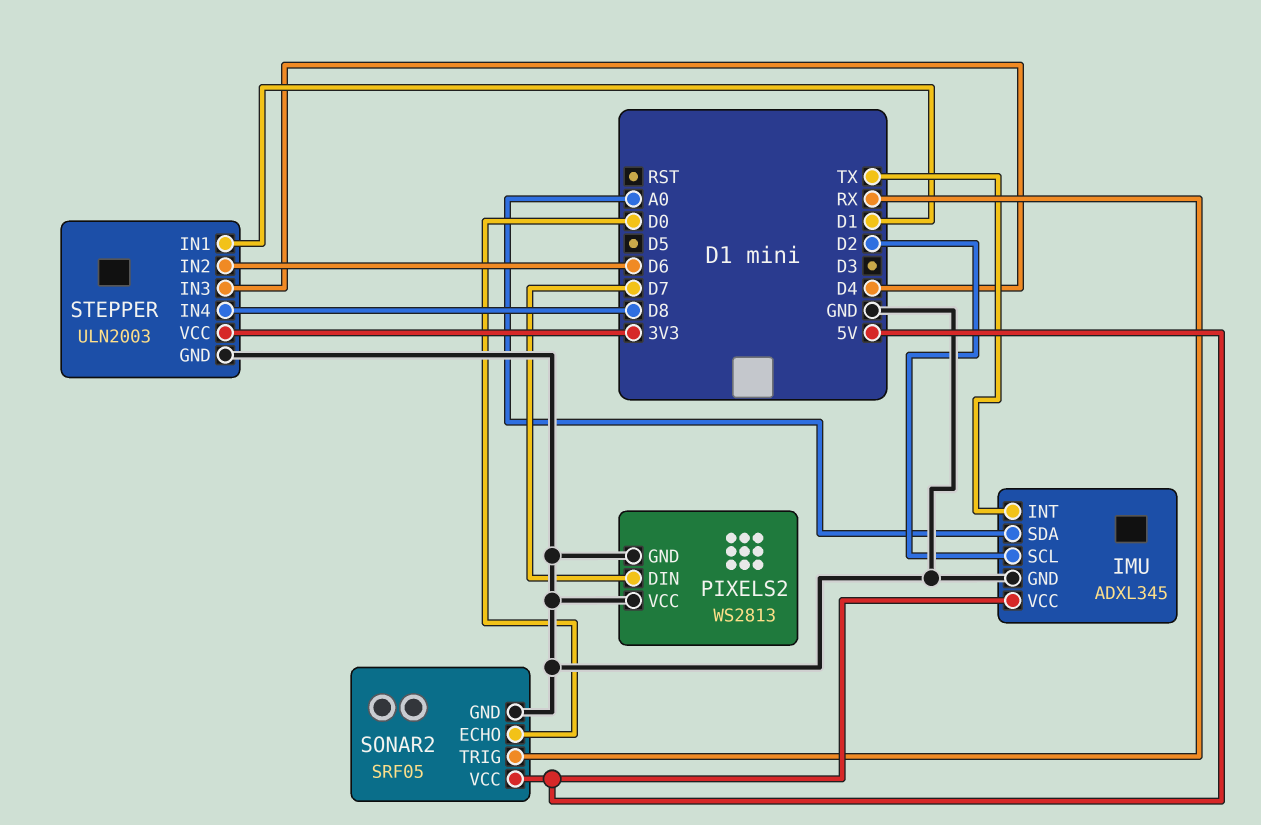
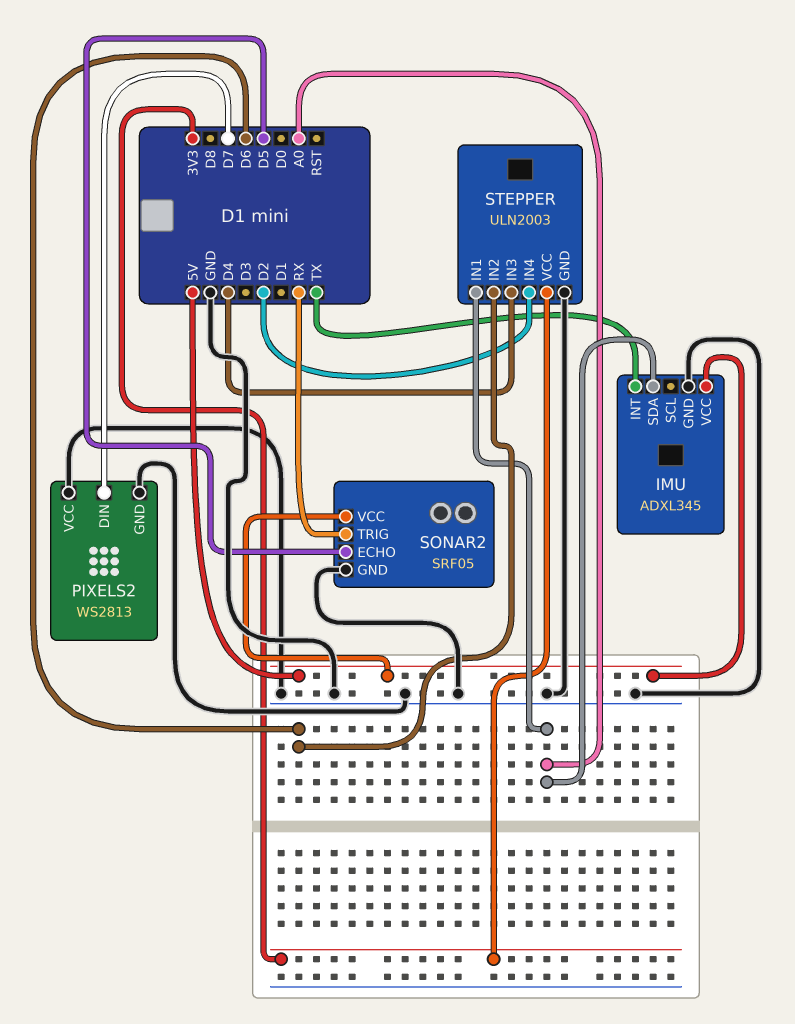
IMU pin SCL: D2 -> none
SONAR2 pin ECHO: D0 -> D5
STEPPER pin IN1: D1 -> A0
STEPPER pin IN4: D8 -> D2

